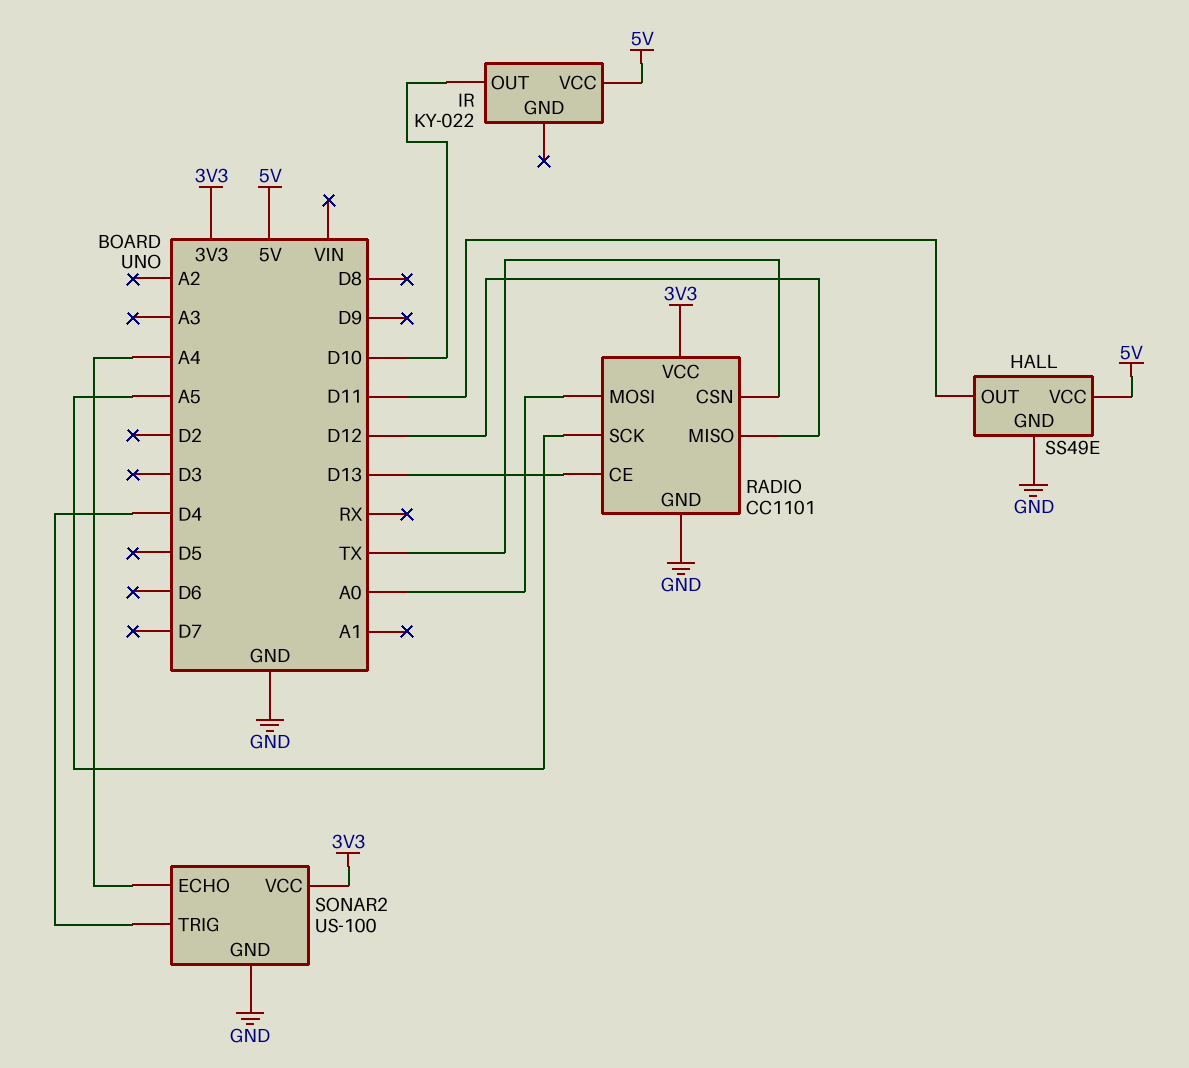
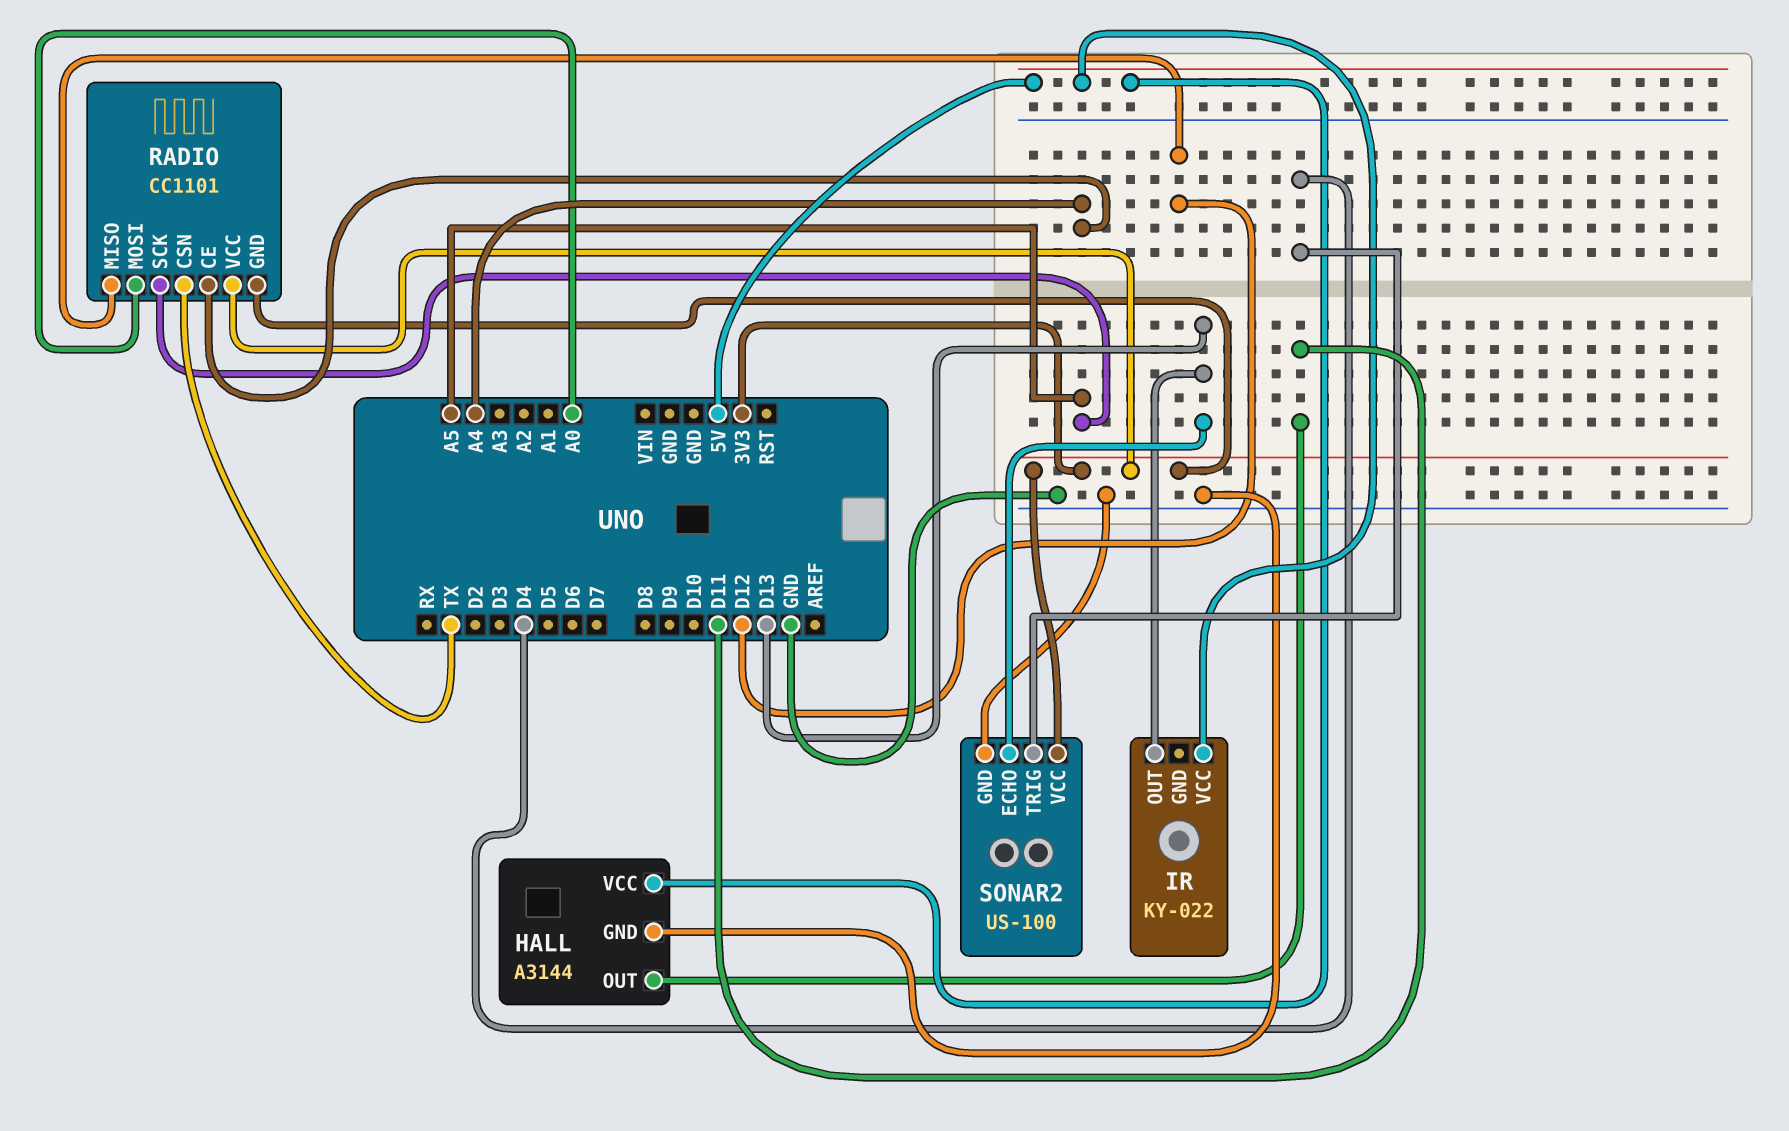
HALL: SS49E -> A3144
IR pin OUT: D10 -> D13
RADIO pin CE: D13 -> A4
RADIO pin GND: GND -> 3V3
SONAR2 pin ECHO: A4 -> D13

